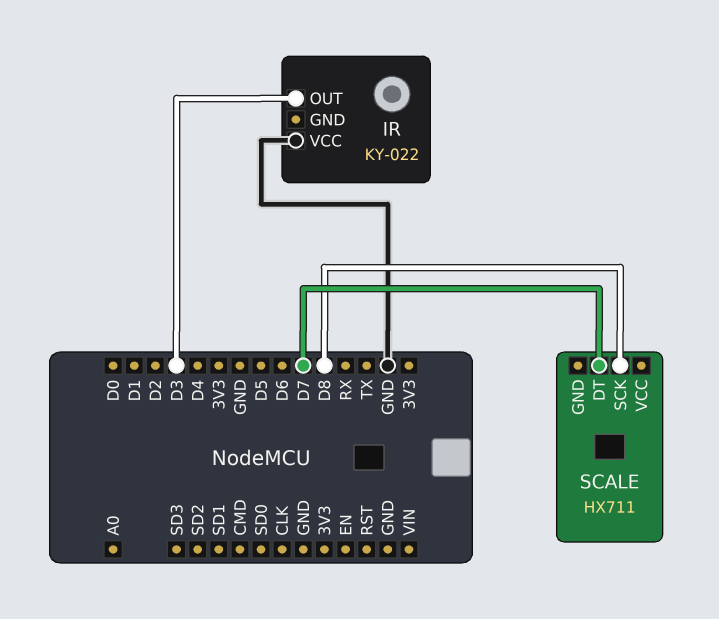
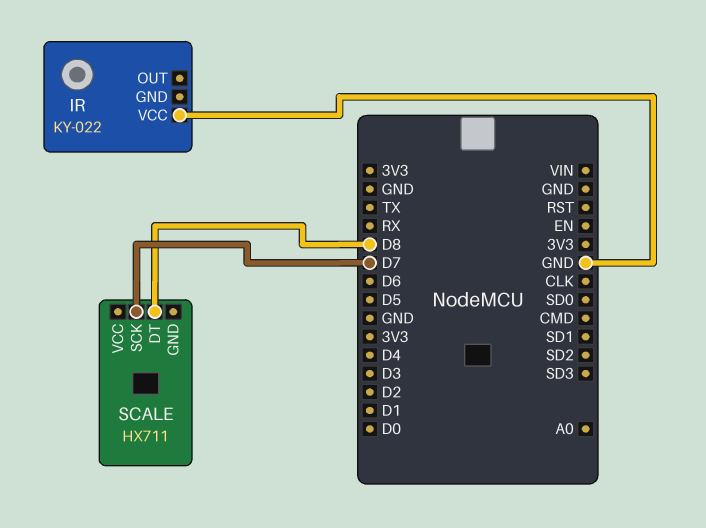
IR pin OUT: D3 -> none
SCALE pin DT: D7 -> D8
SCALE pin SCK: D8 -> D7

